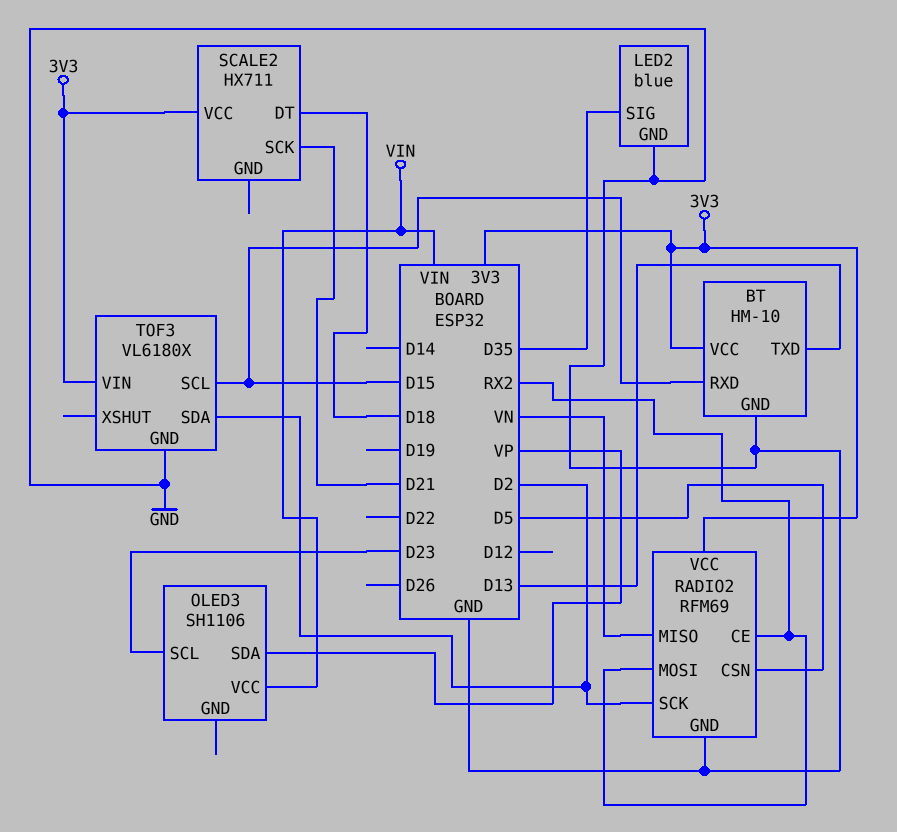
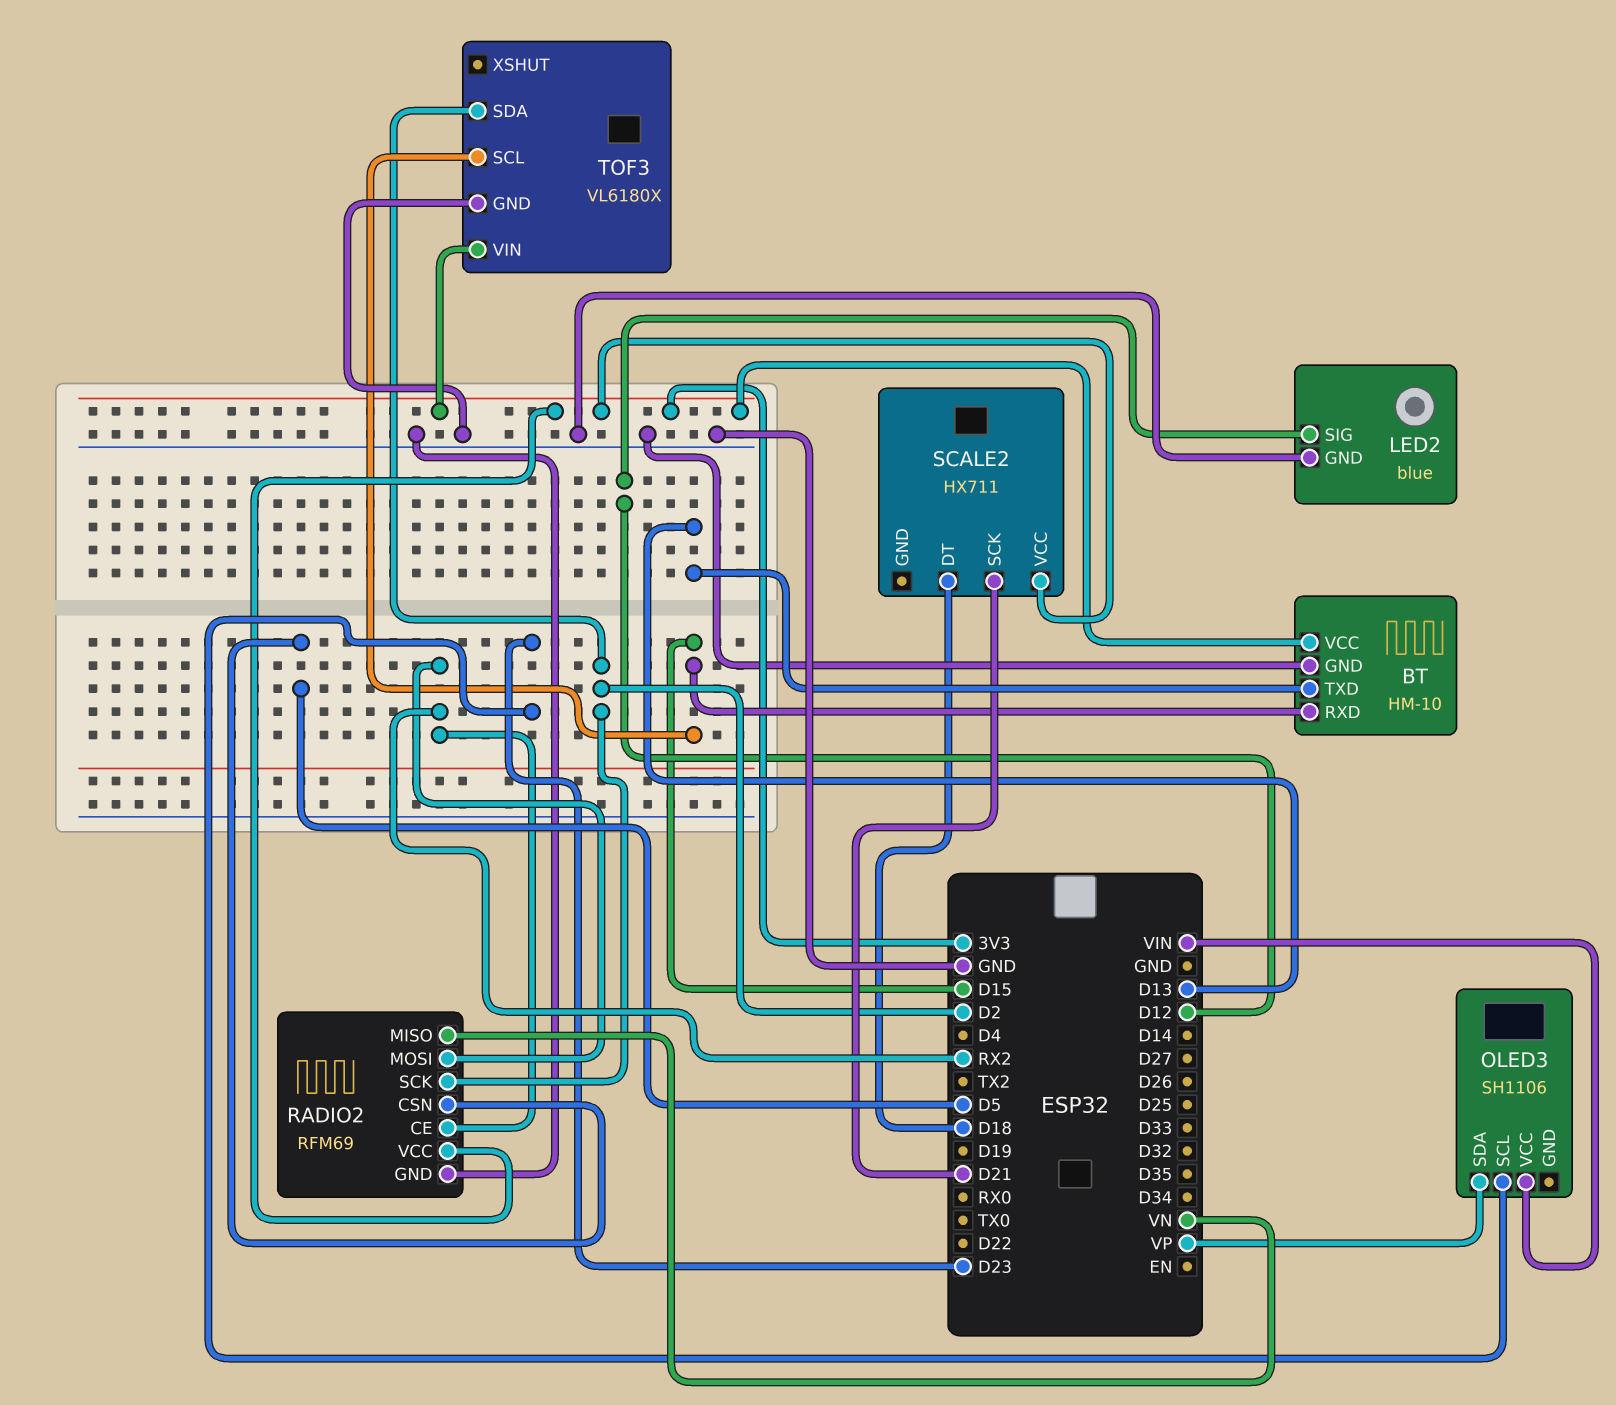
LED2 pin SIG: D35 -> D12

